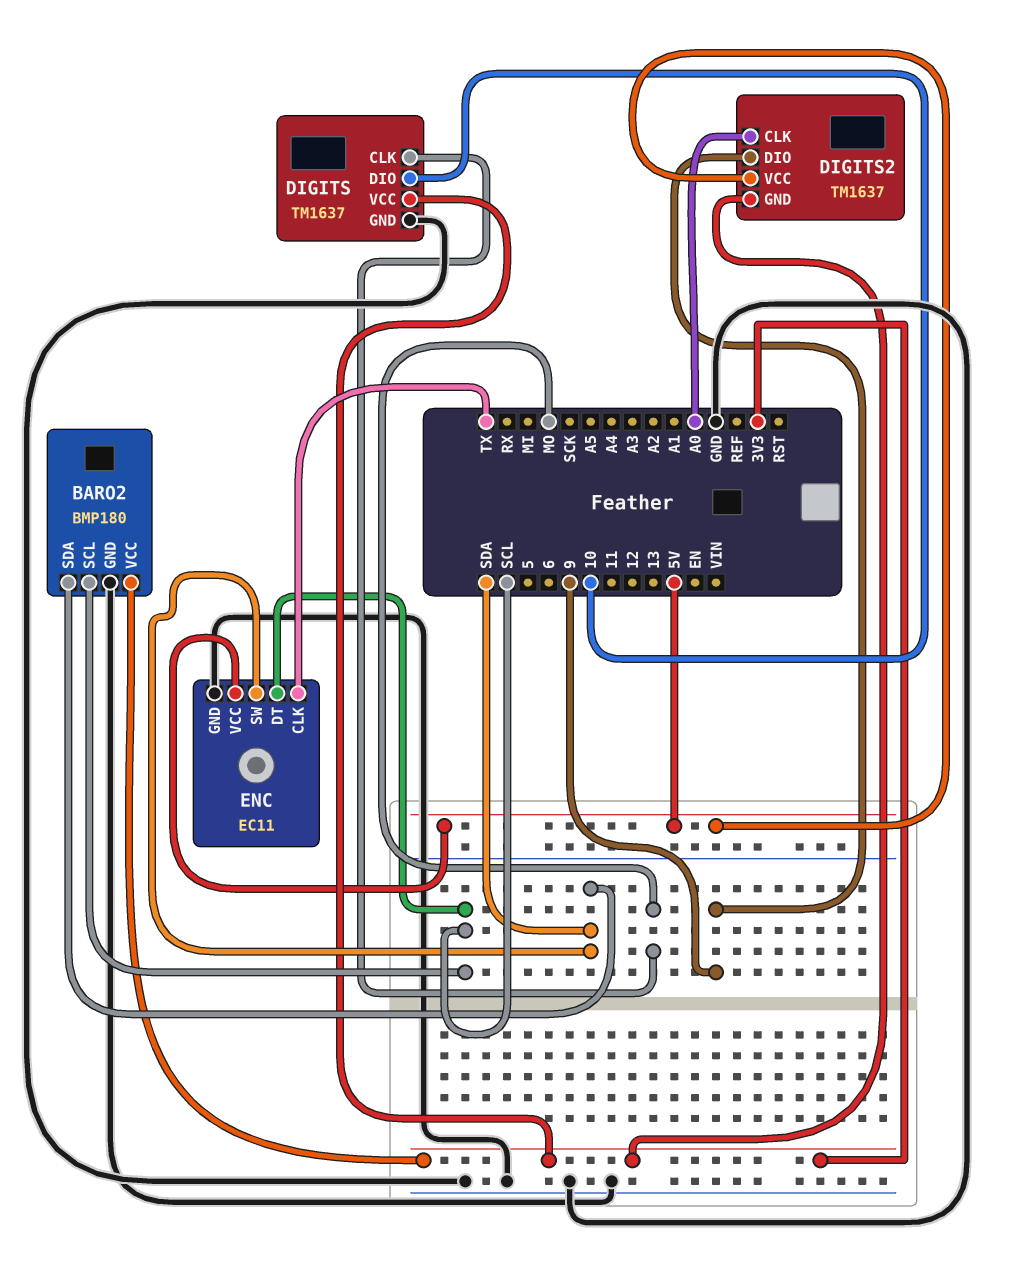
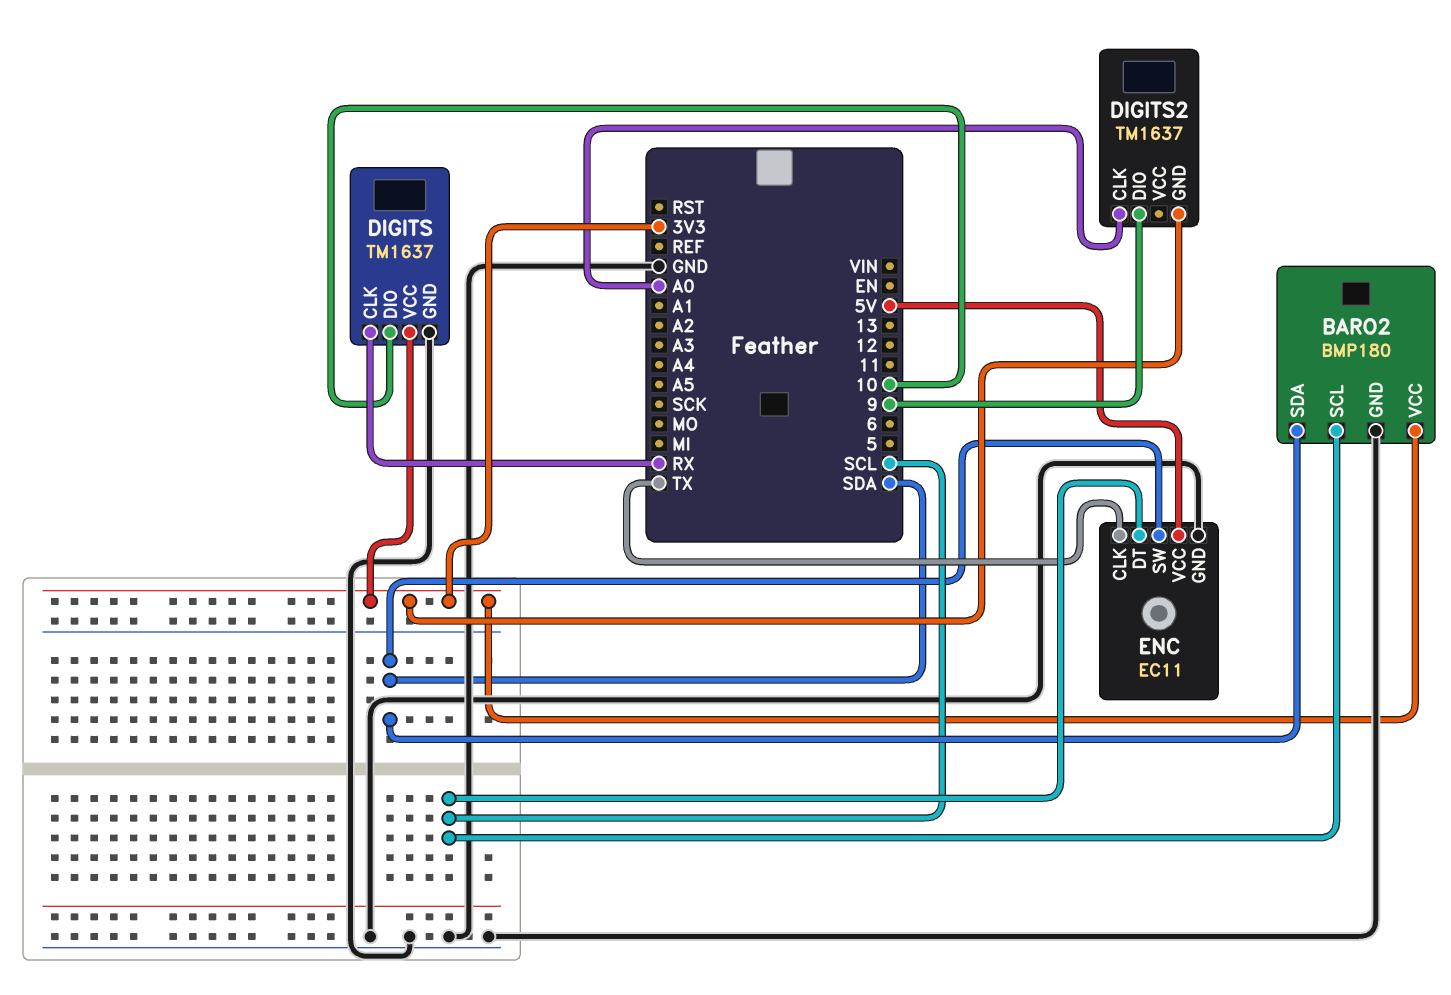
DIGITS pin CLK: MO -> RX
DIGITS2 pin VCC: 5V -> none

